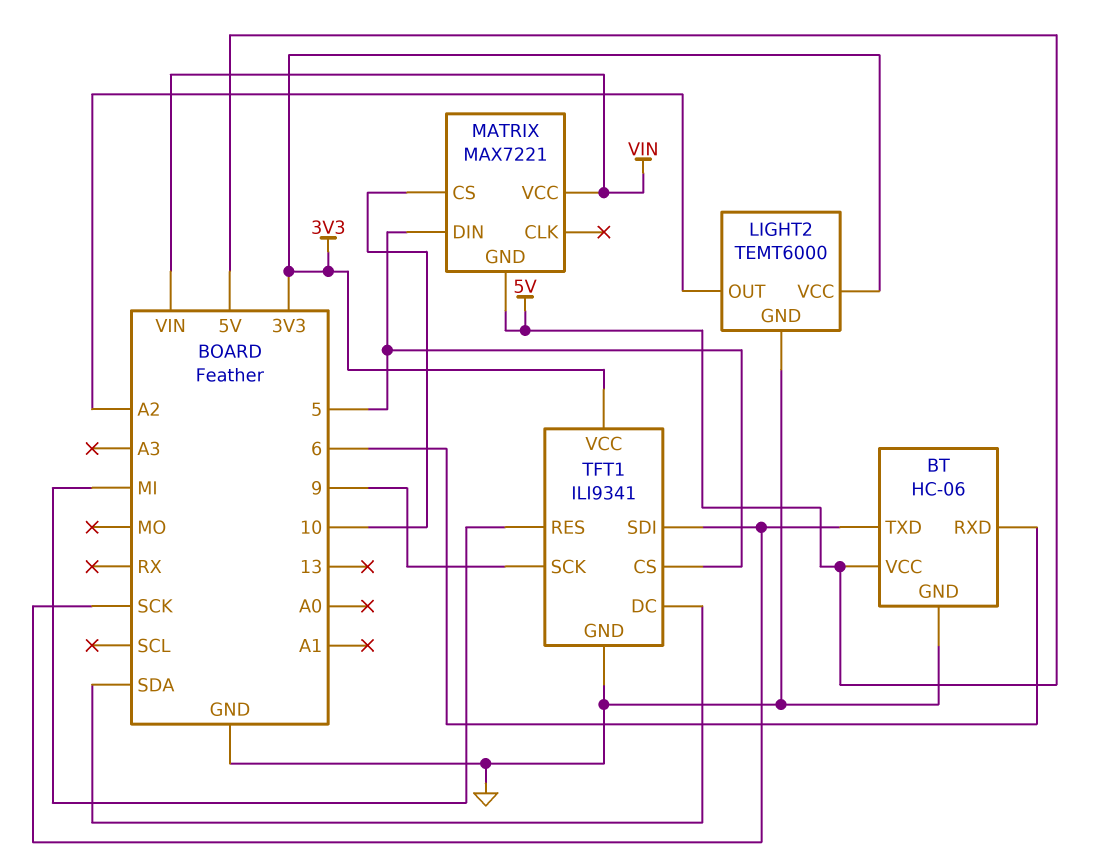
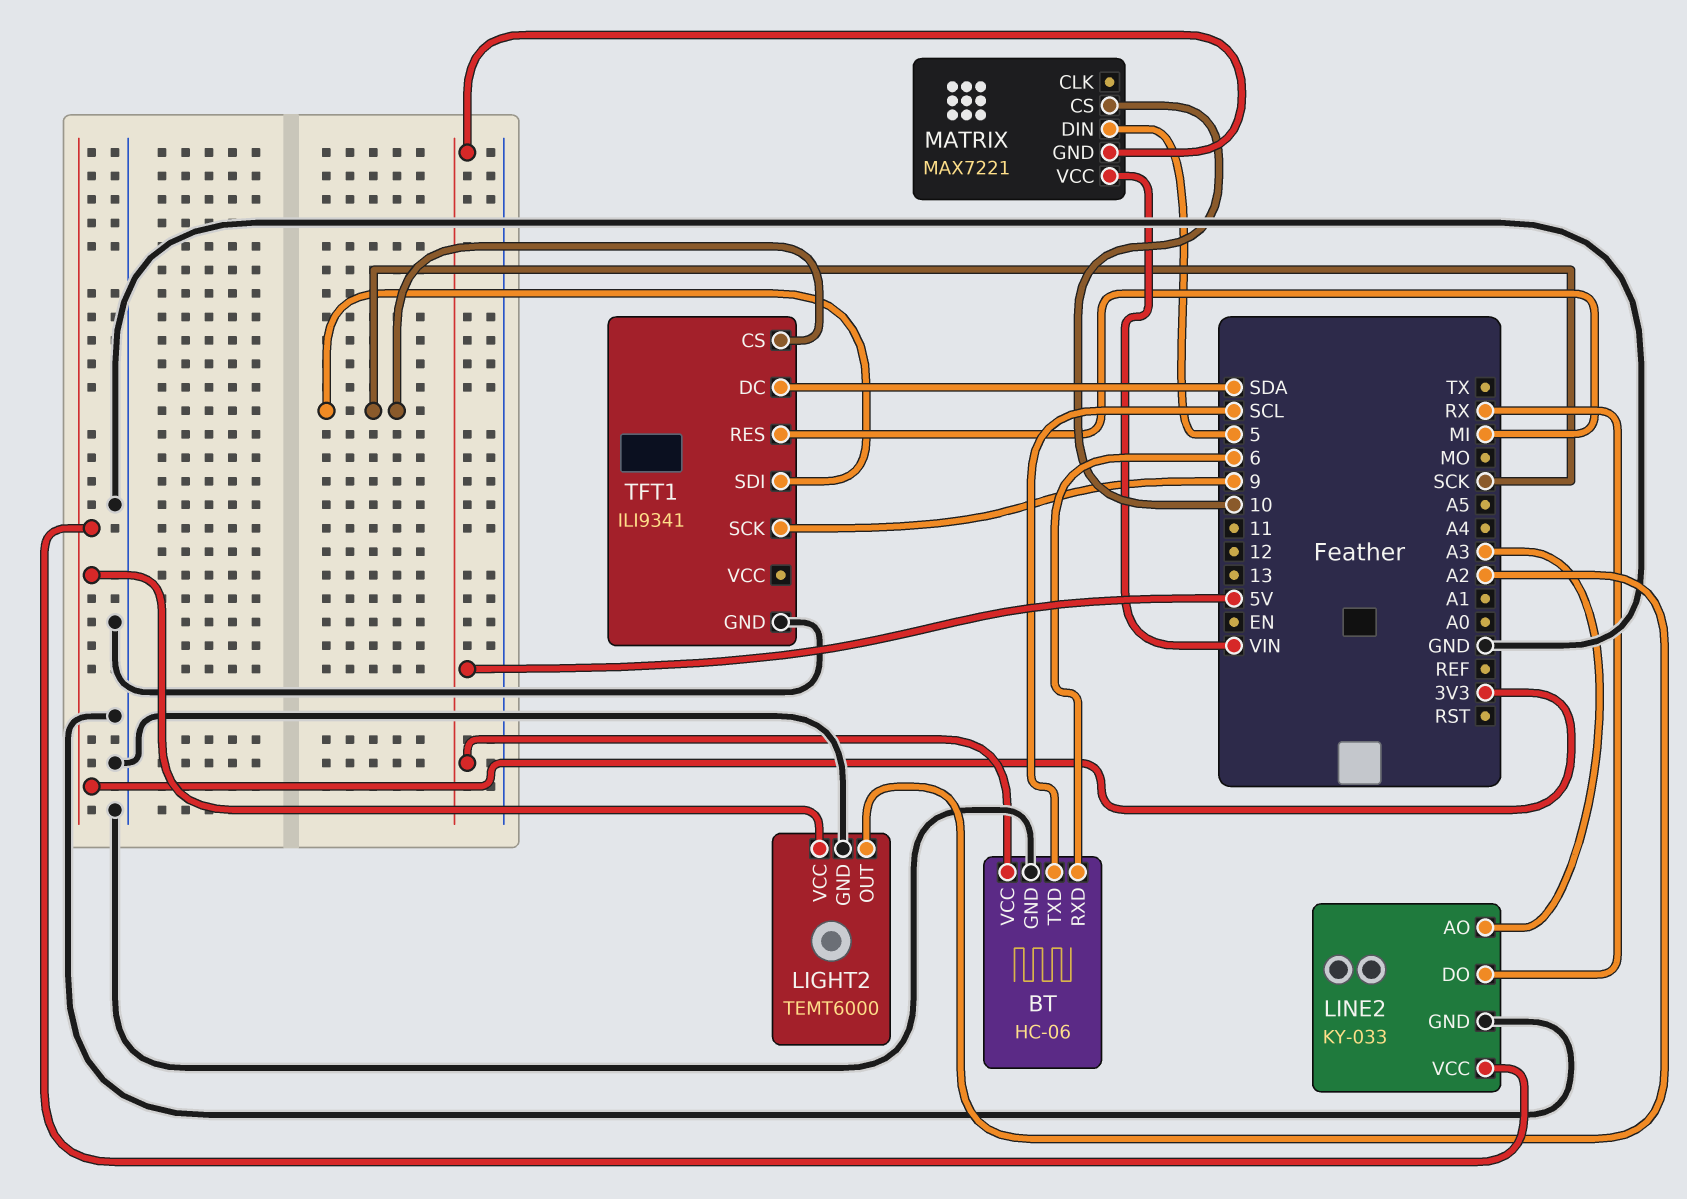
BT pin TXD: SCK -> SCL
LINE2: none -> KY-033
LINE2 pin AO: none -> A3
LINE2 pin DO: none -> RX
LINE2 pin GND: none -> GND
LINE2 pin VCC: none -> 3V3
TFT1 pin CS: 5 -> SCK
TFT1 pin VCC: 3V3 -> none

